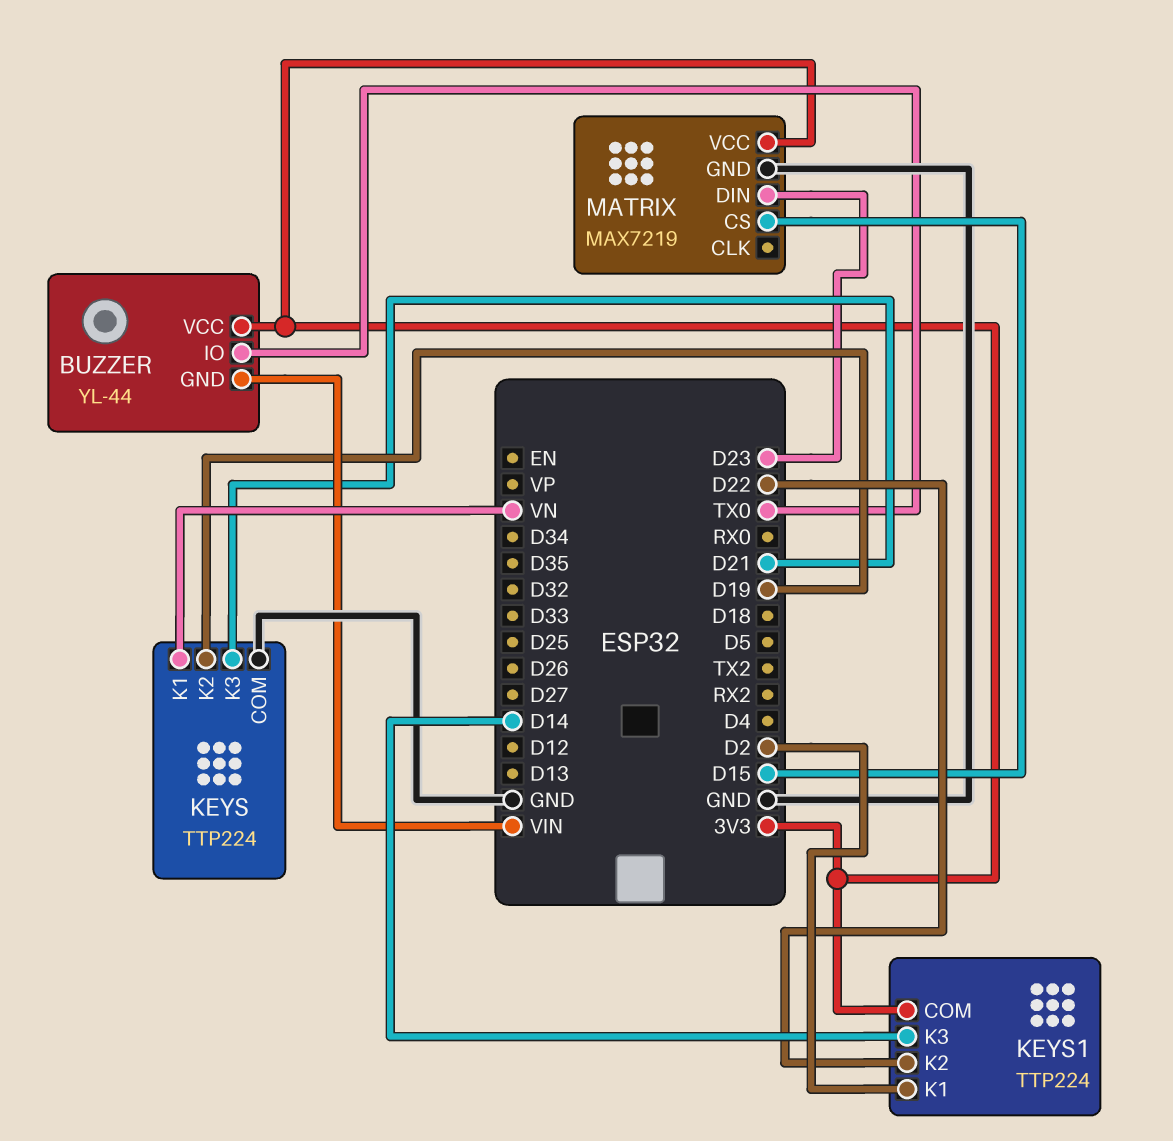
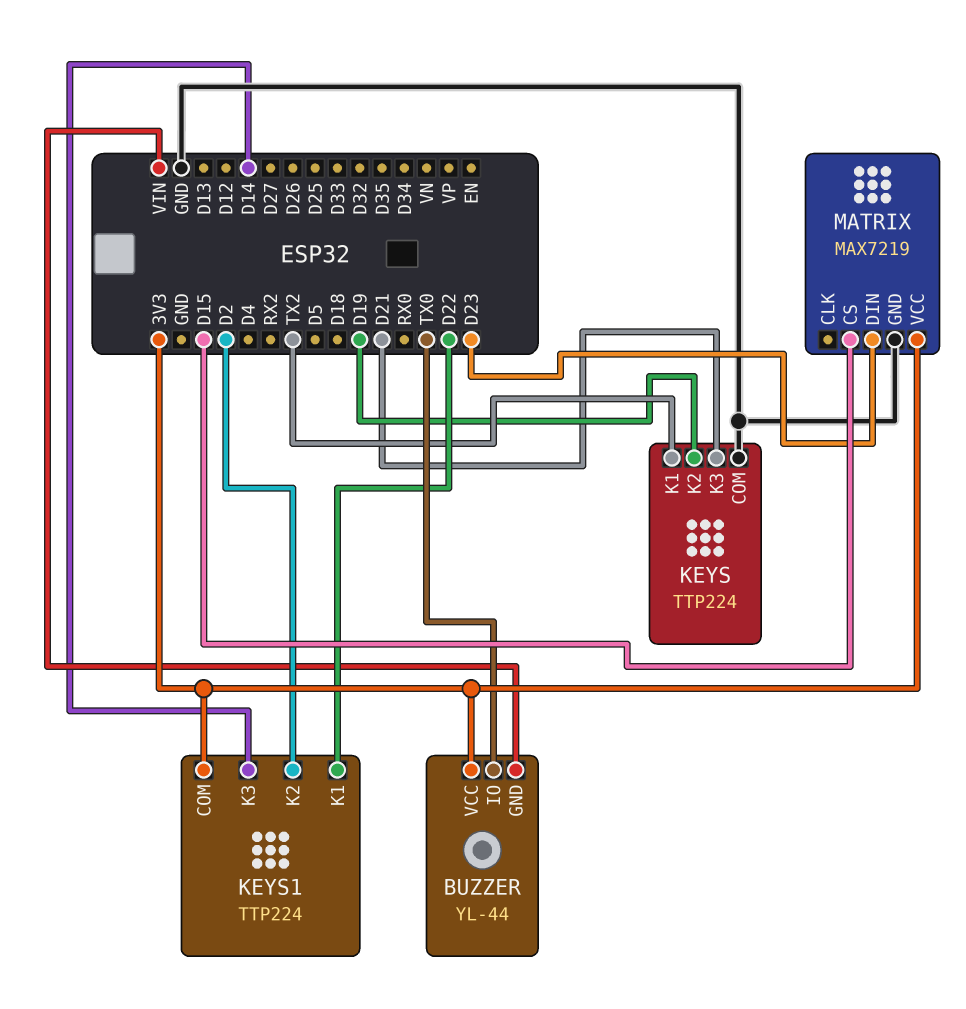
KEYS pin K1: VN -> TX2
KEYS1 pin K1: D2 -> D22
KEYS1 pin K2: D22 -> D2

